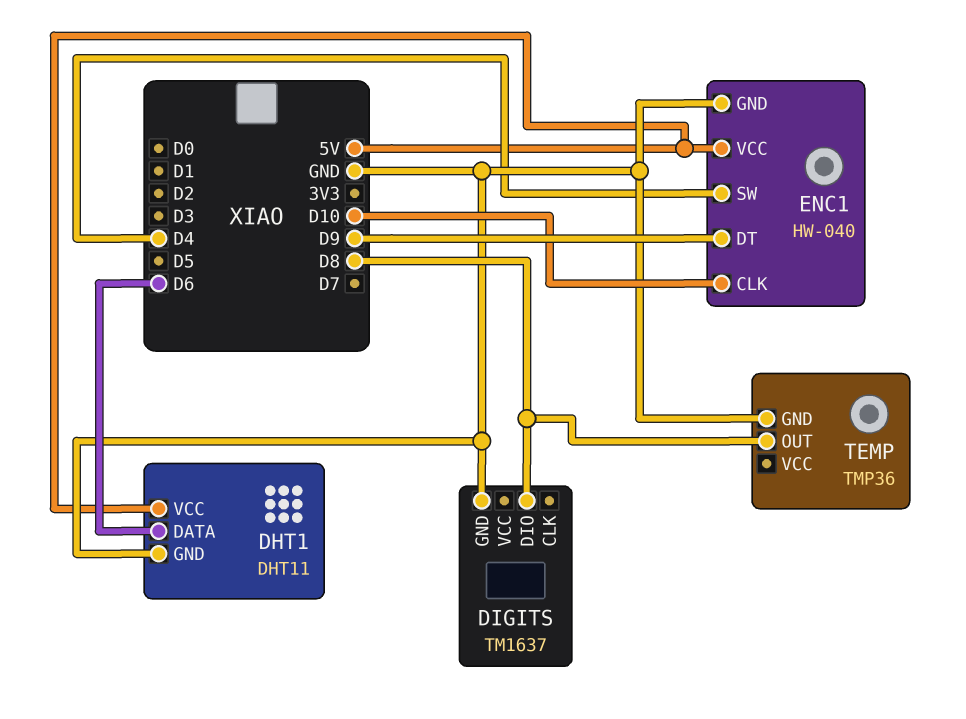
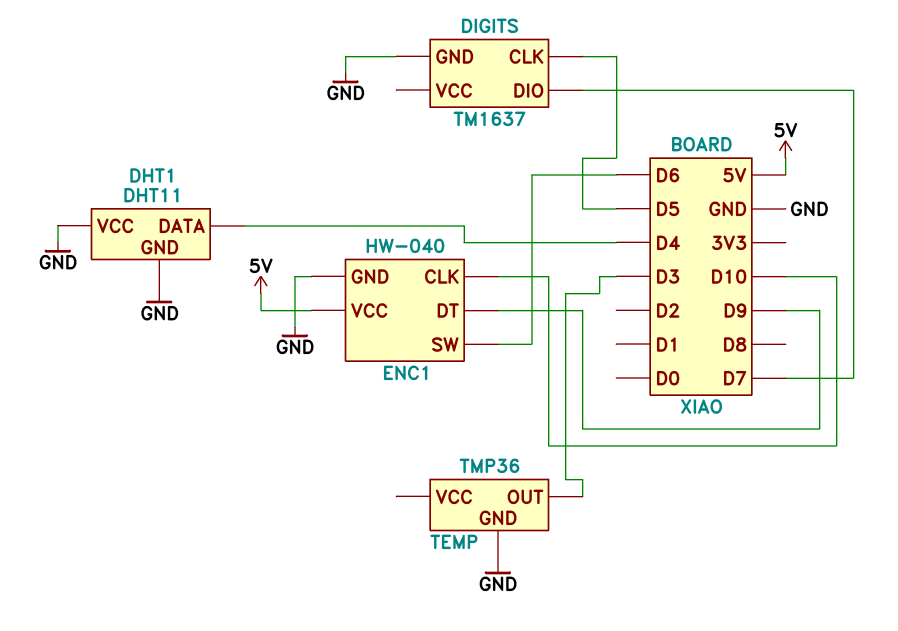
DHT1 pin DATA: D6 -> D4
DHT1 pin VCC: 5V -> GND
DIGITS pin CLK: none -> D5
DIGITS pin DIO: D8 -> D7
ENC1 pin SW: D4 -> D6
TEMP pin OUT: D8 -> D3

